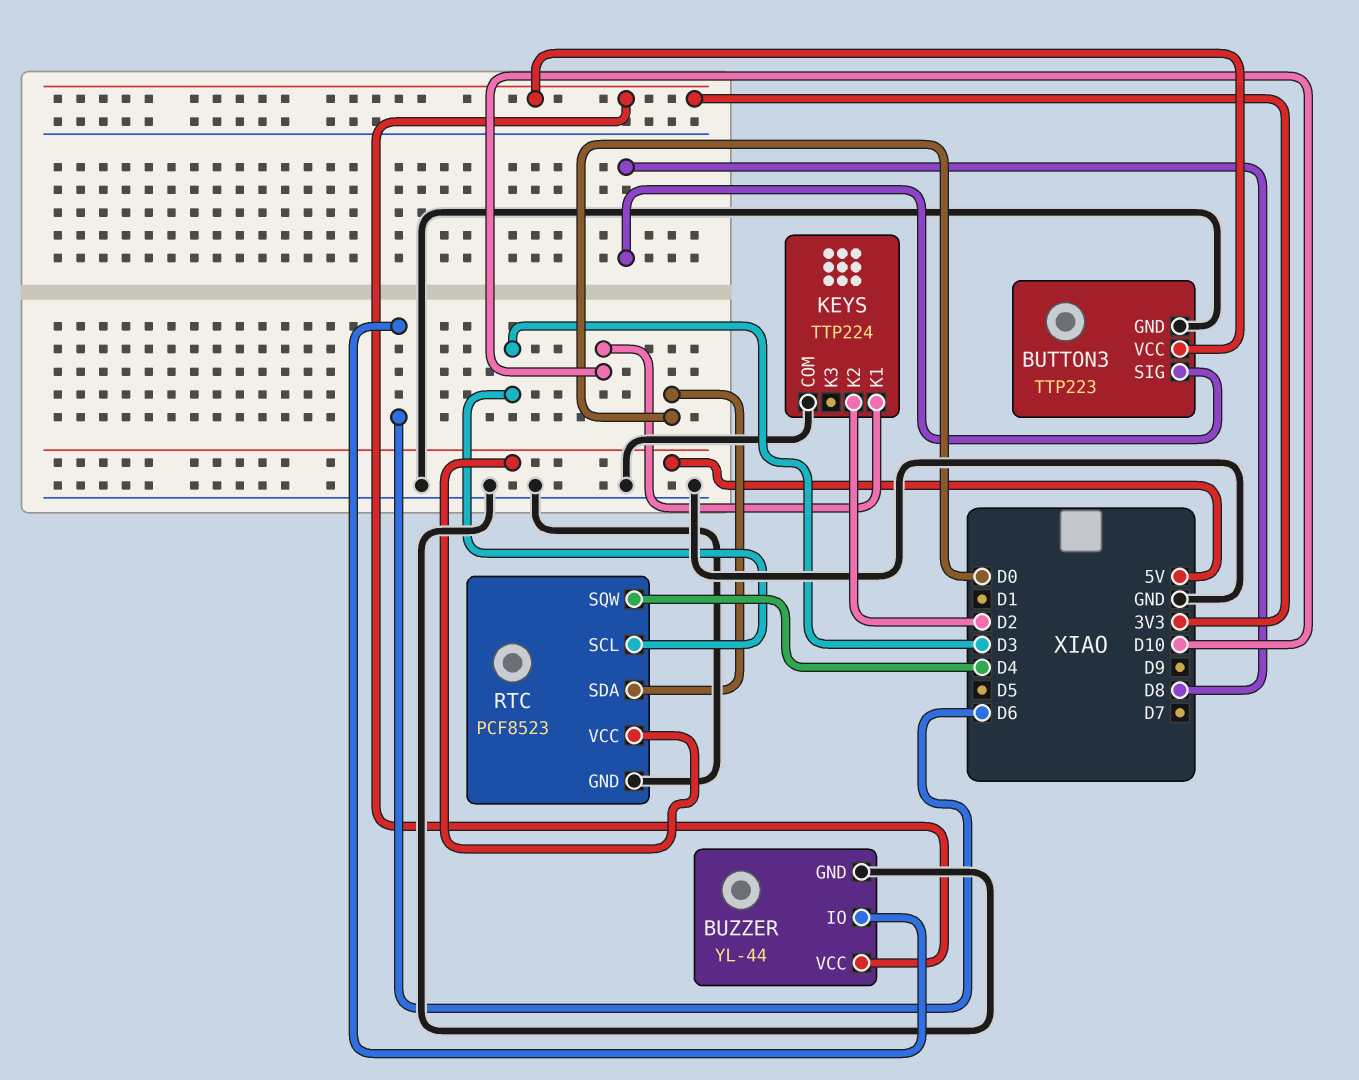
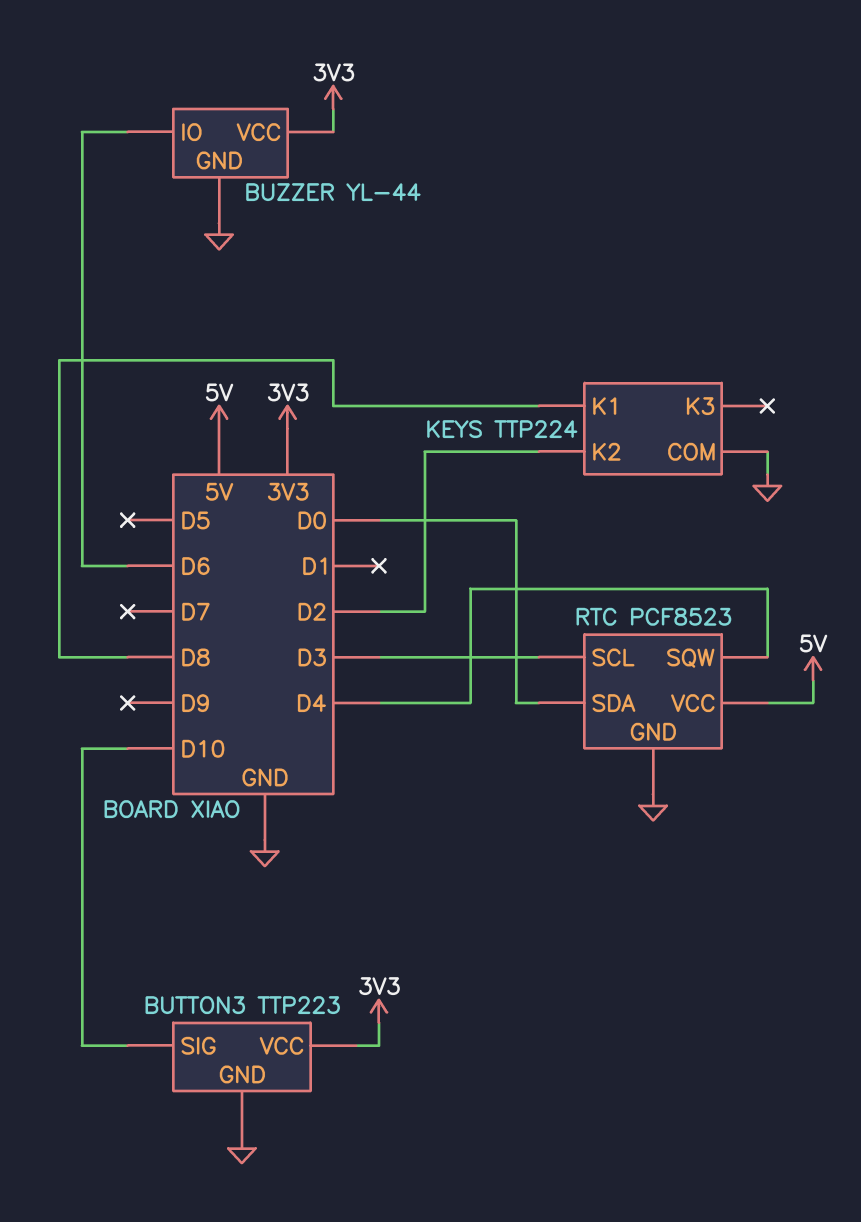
BUTTON3 pin SIG: D8 -> D10
KEYS pin K1: D10 -> D8

